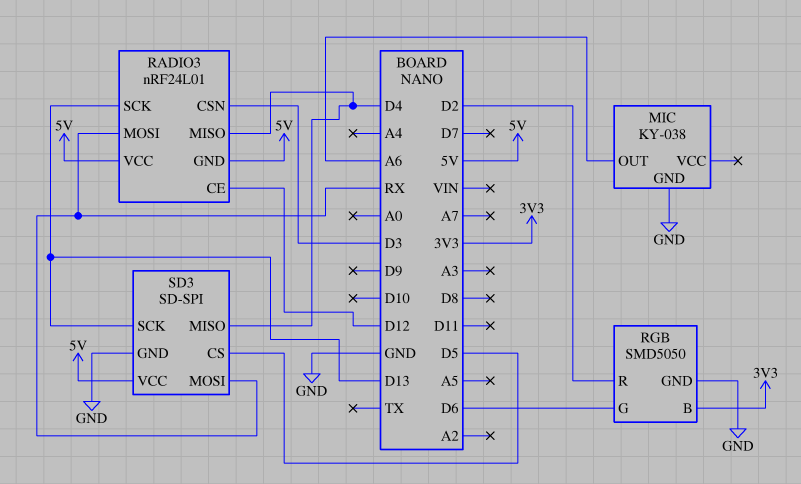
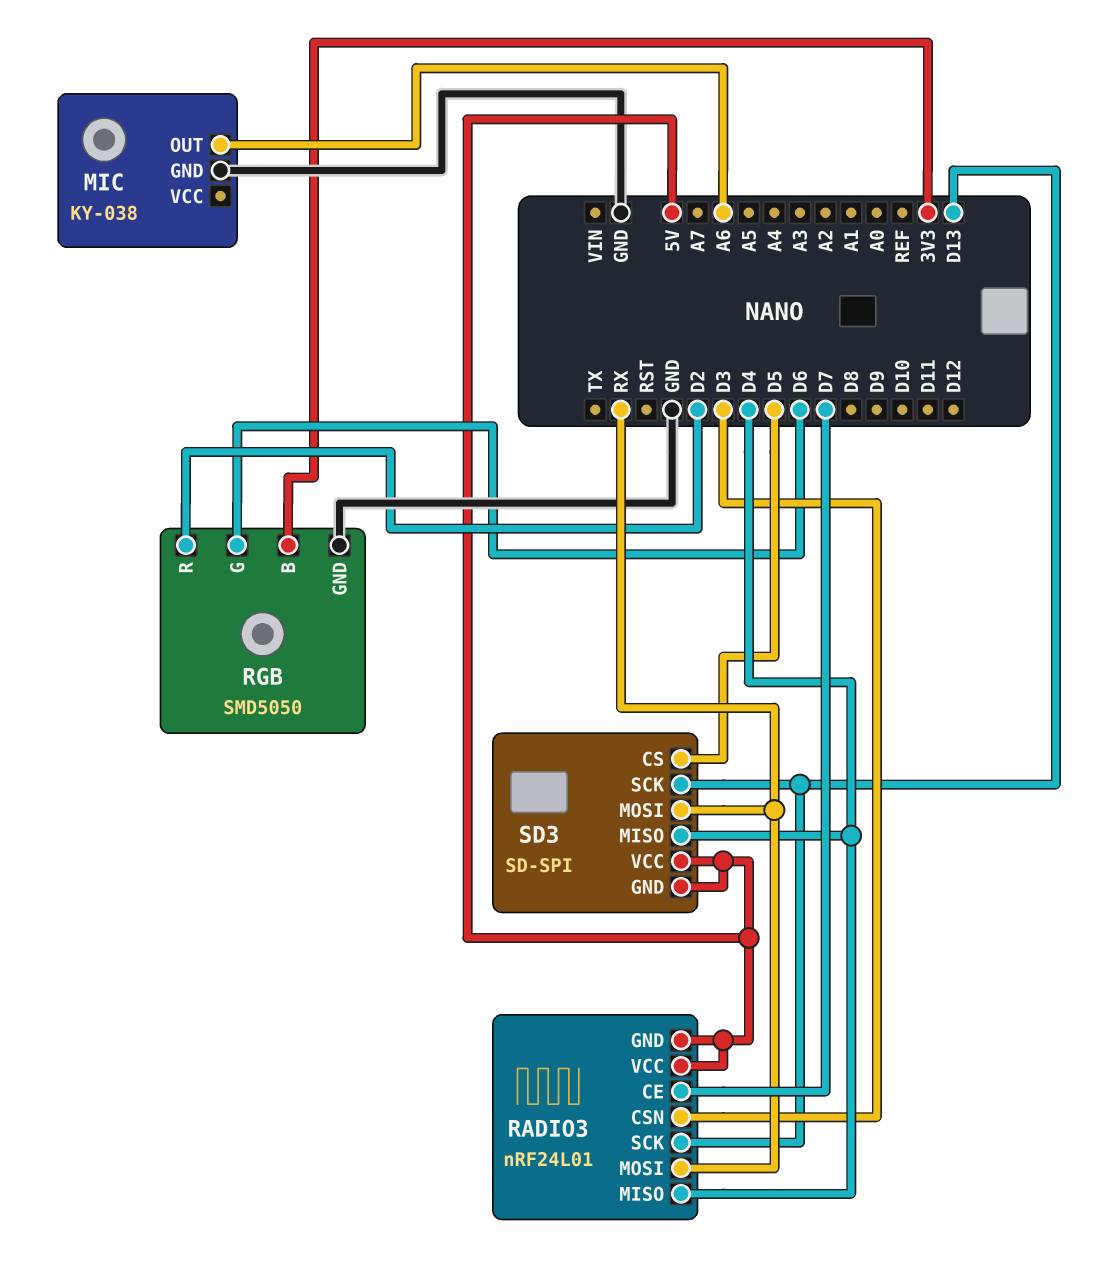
RADIO3 pin CE: D12 -> D7
SD3 pin GND: GND -> 5V

